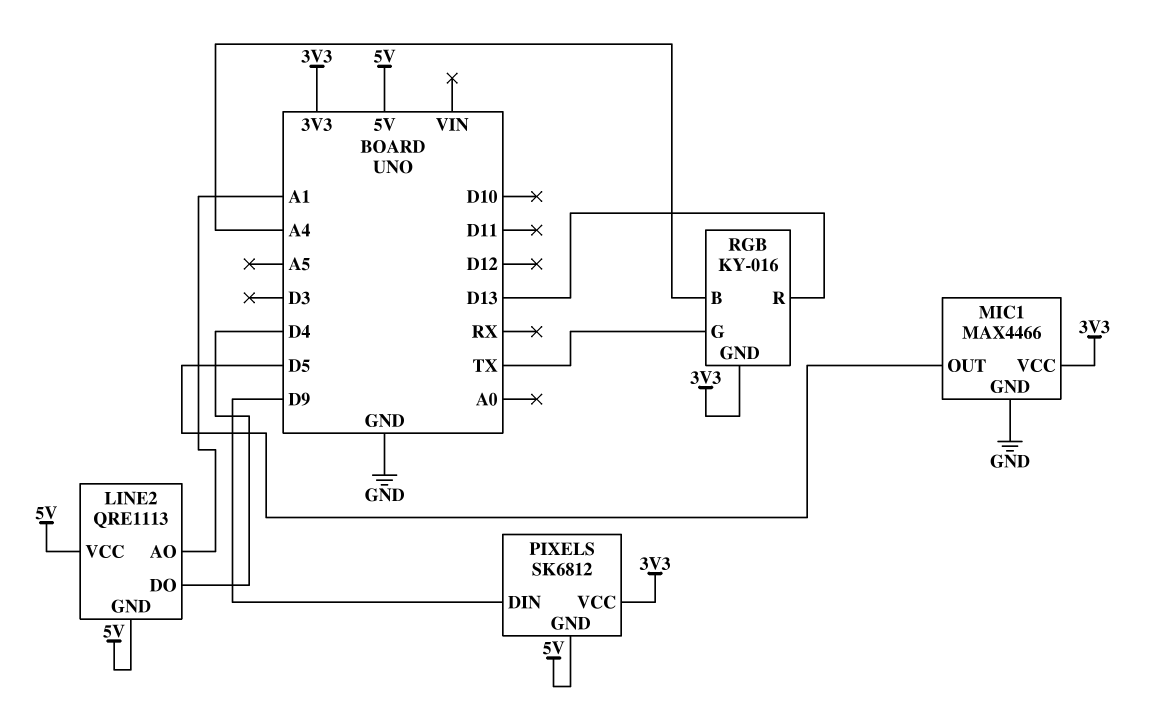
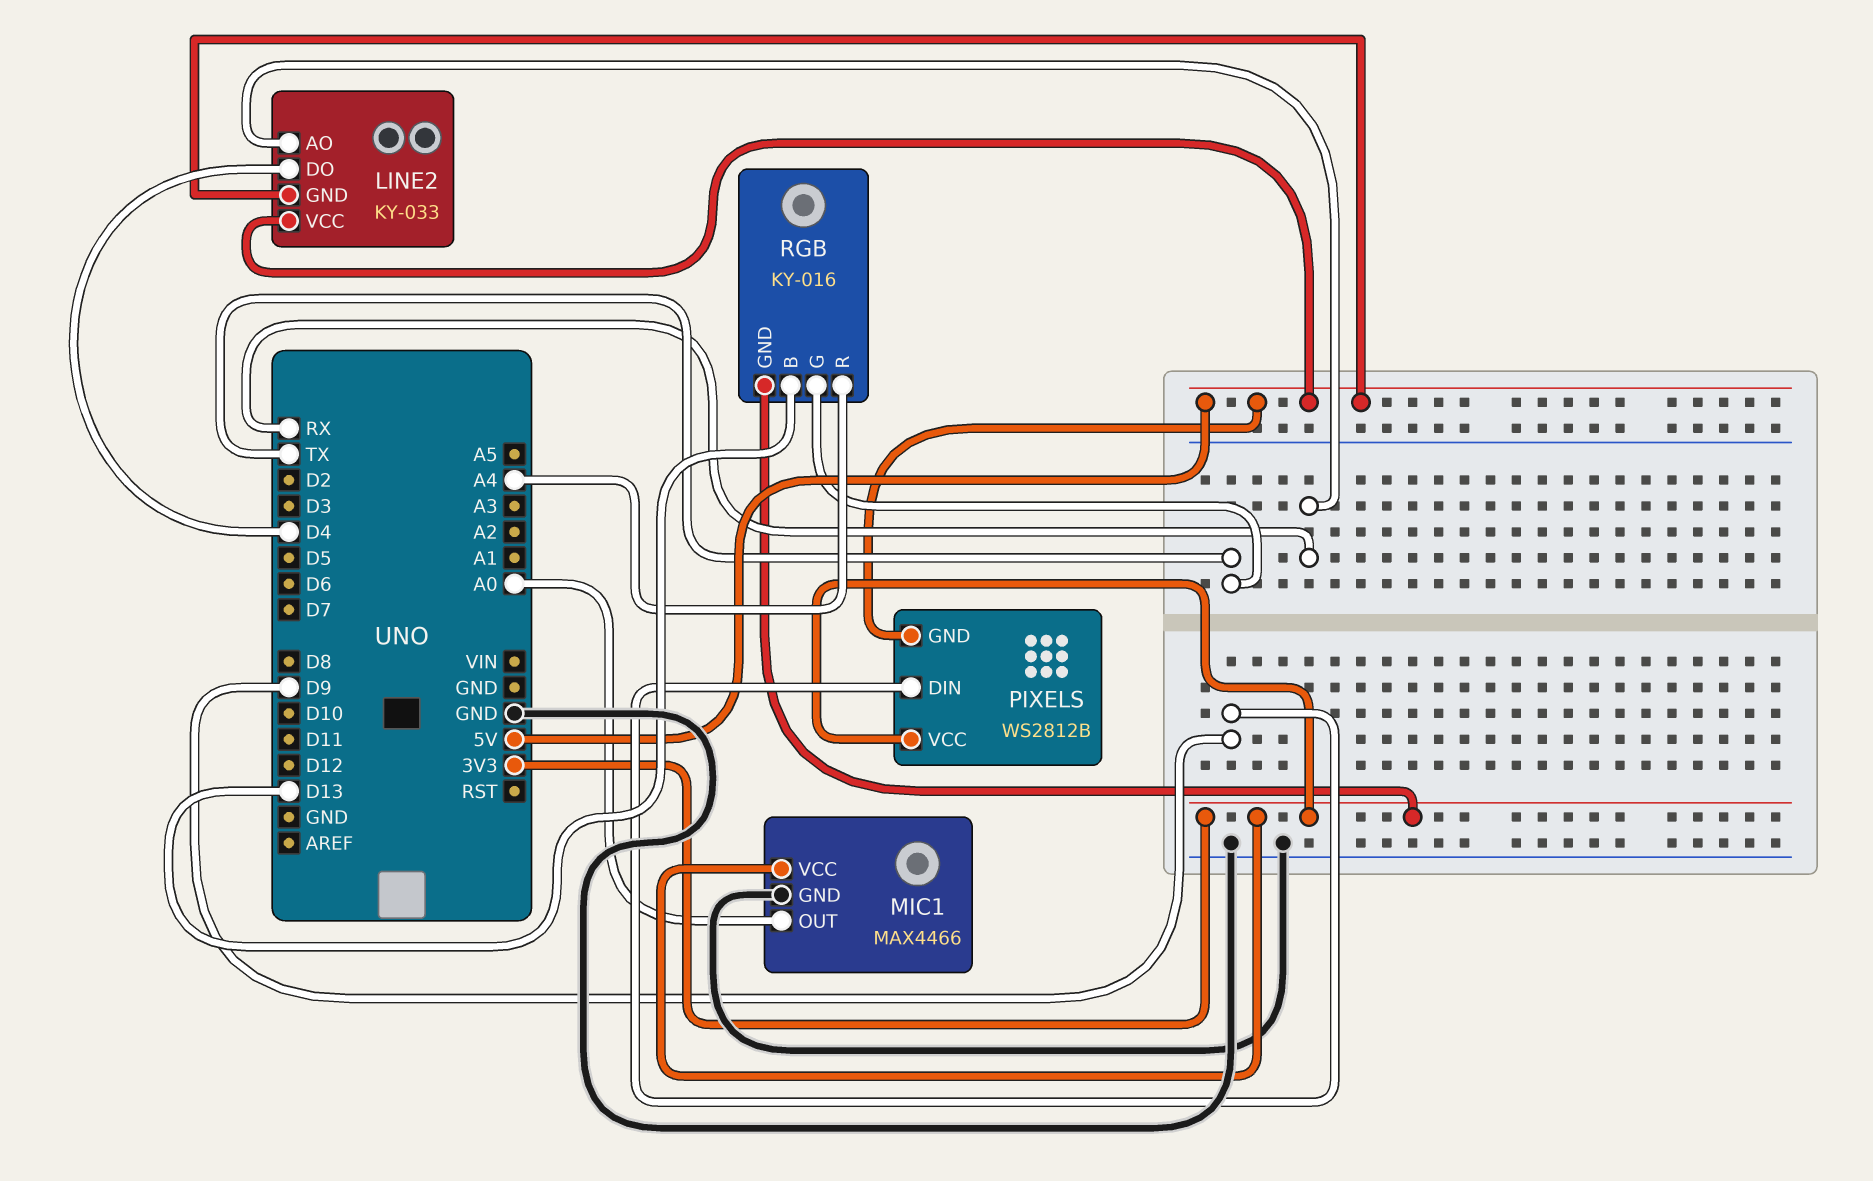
LINE2: QRE1113 -> KY-033
LINE2 pin AO: A1 -> RX
MIC1 pin OUT: D5 -> A0
PIXELS: SK6812 -> WS2812B
RGB pin B: A4 -> D13
RGB pin R: D13 -> A4

